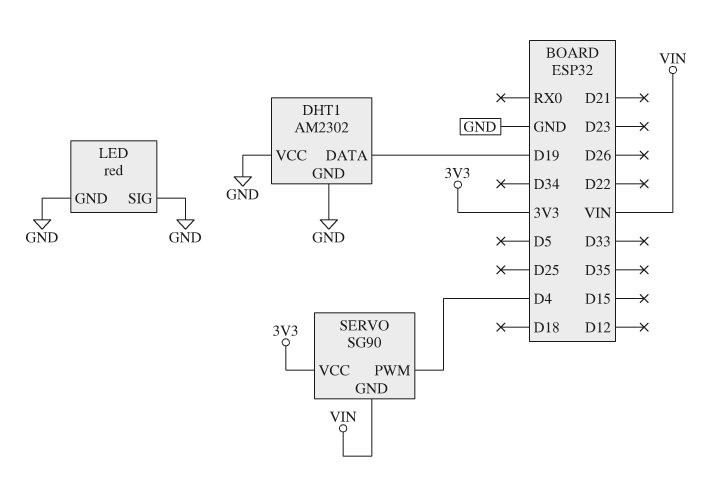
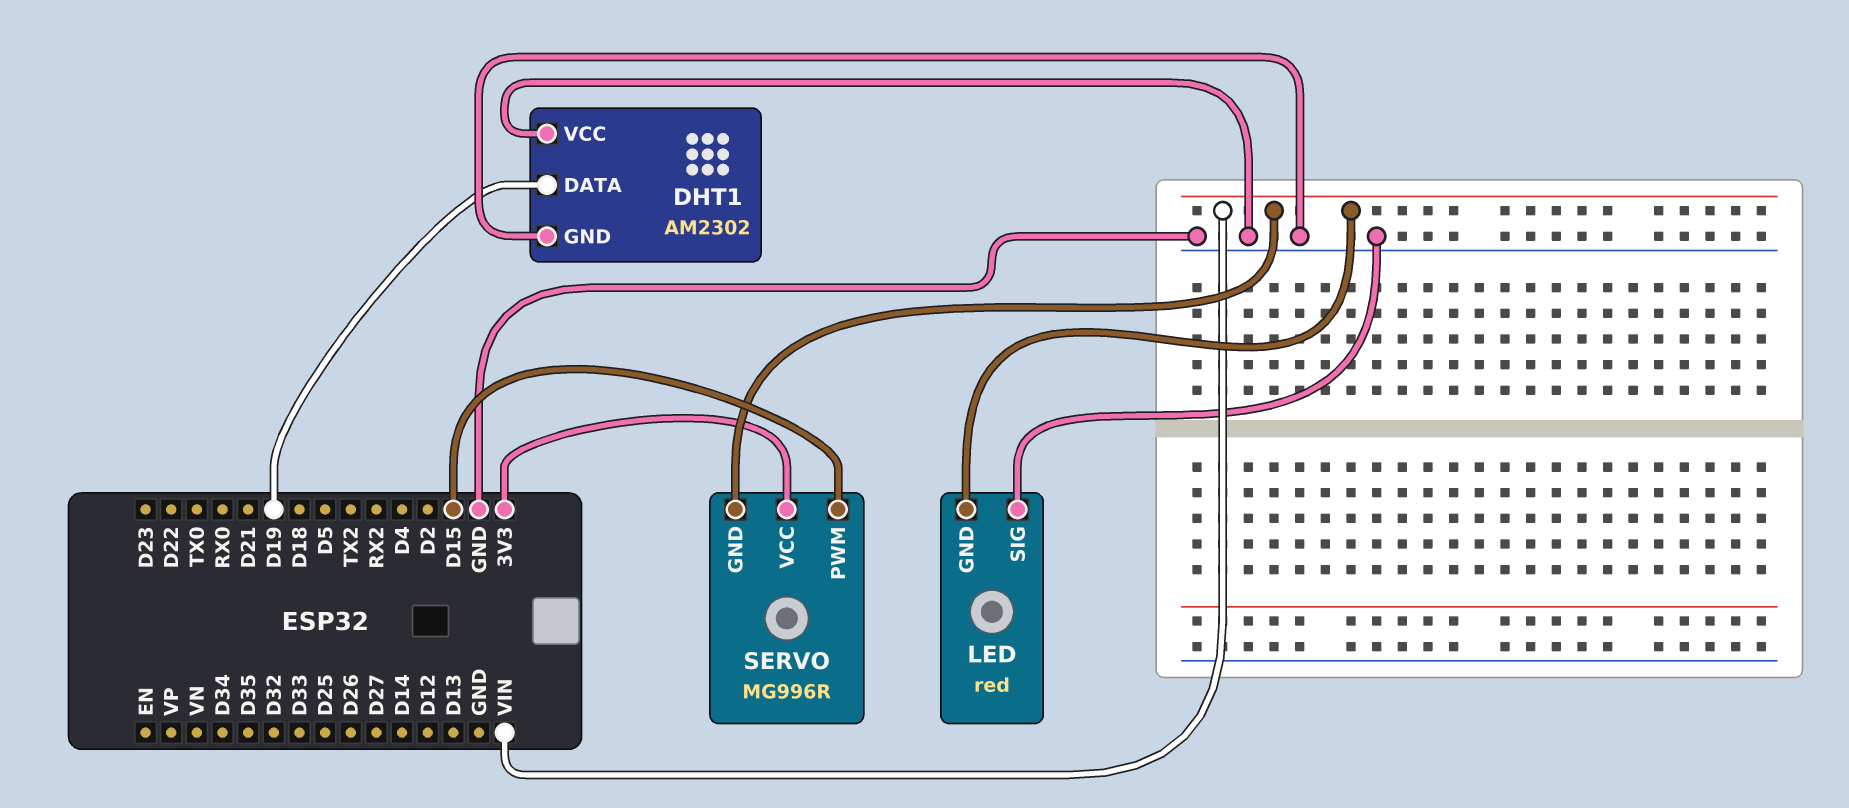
LED pin GND: GND -> VIN
SERVO: SG90 -> MG996R
SERVO pin PWM: D4 -> D15

